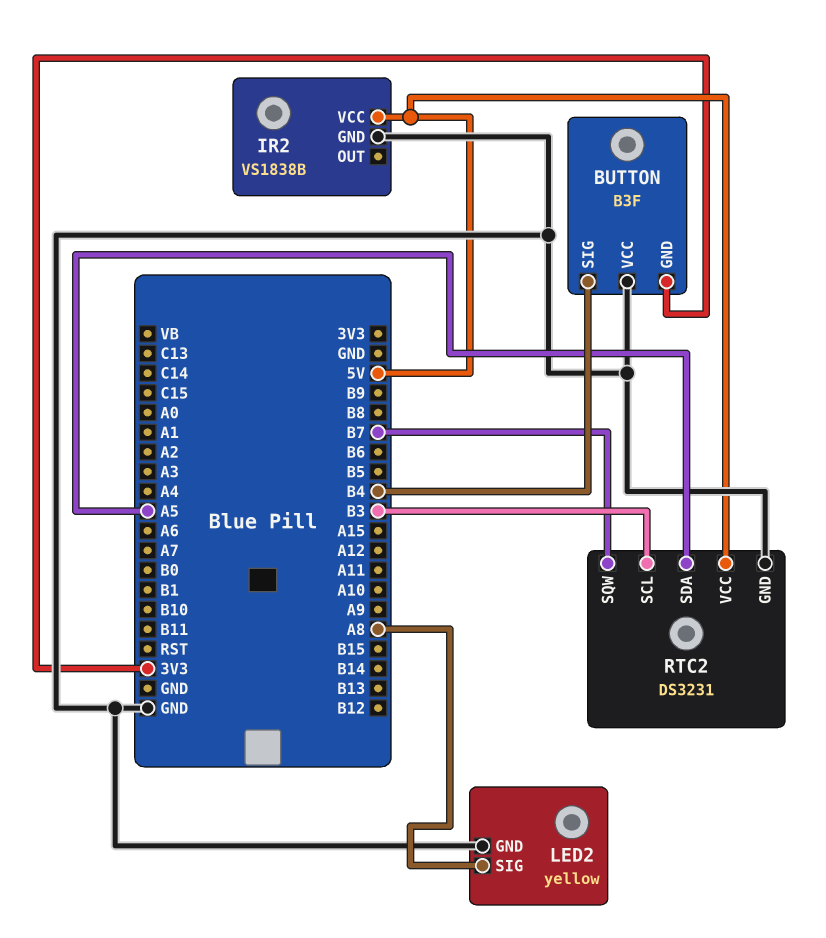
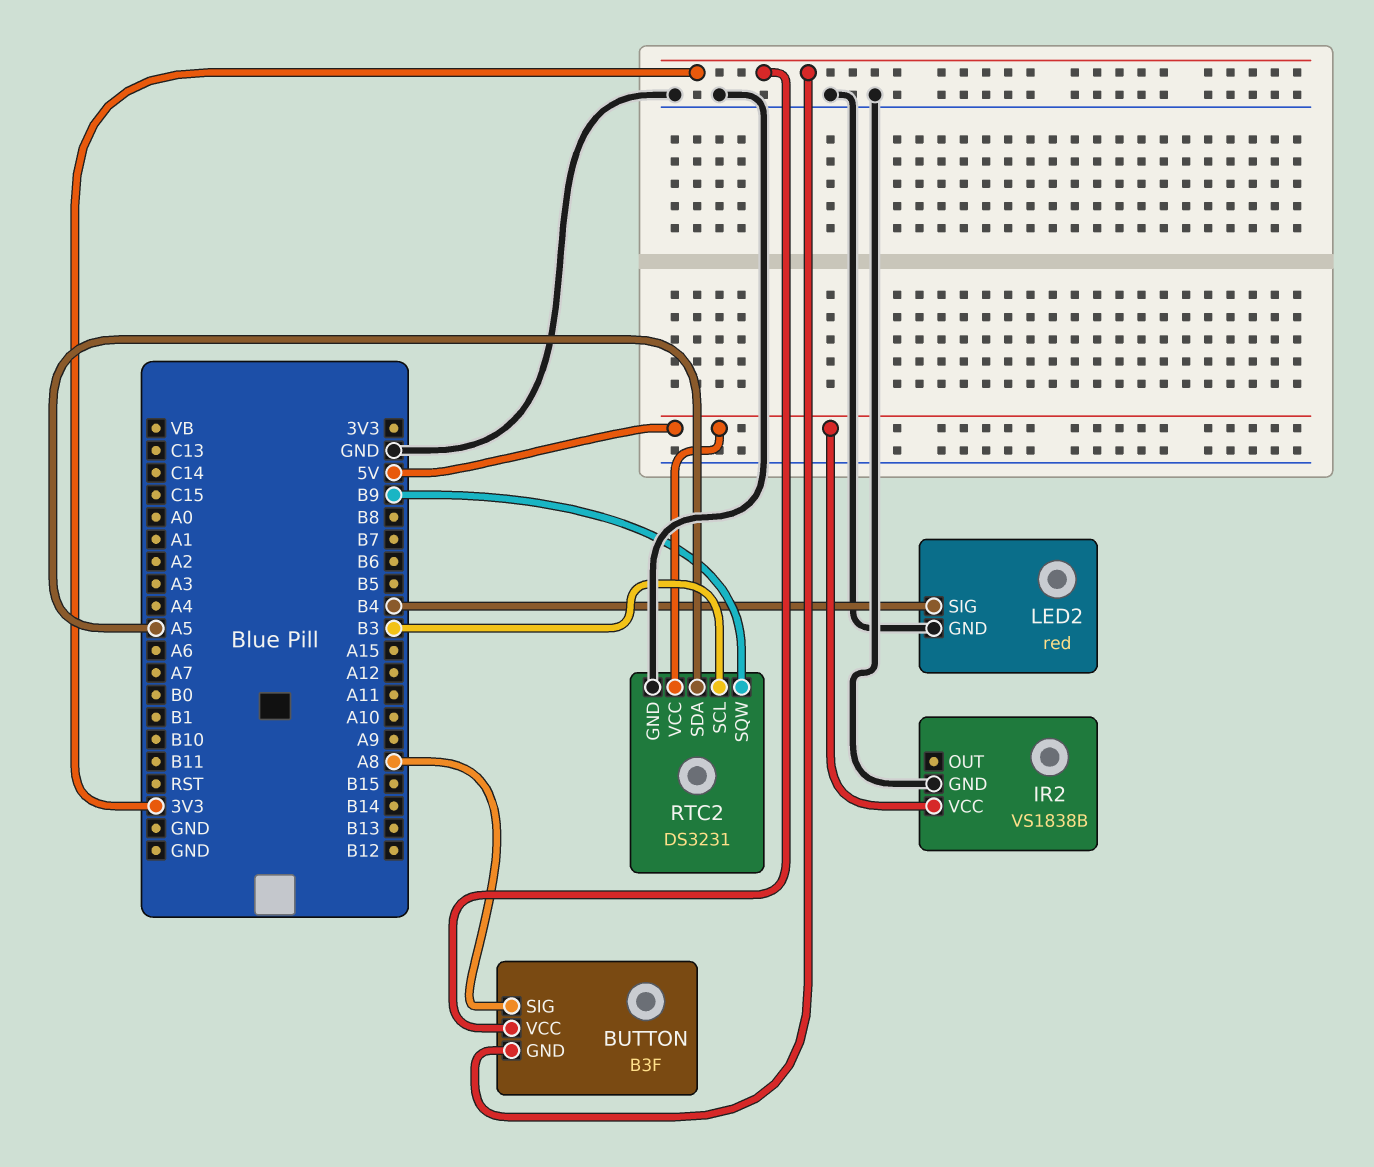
BUTTON pin SIG: B4 -> A8
BUTTON pin VCC: GND -> 3V3
LED2: yellow -> red
LED2 pin SIG: A8 -> B4
RTC2 pin SQW: B7 -> B9

